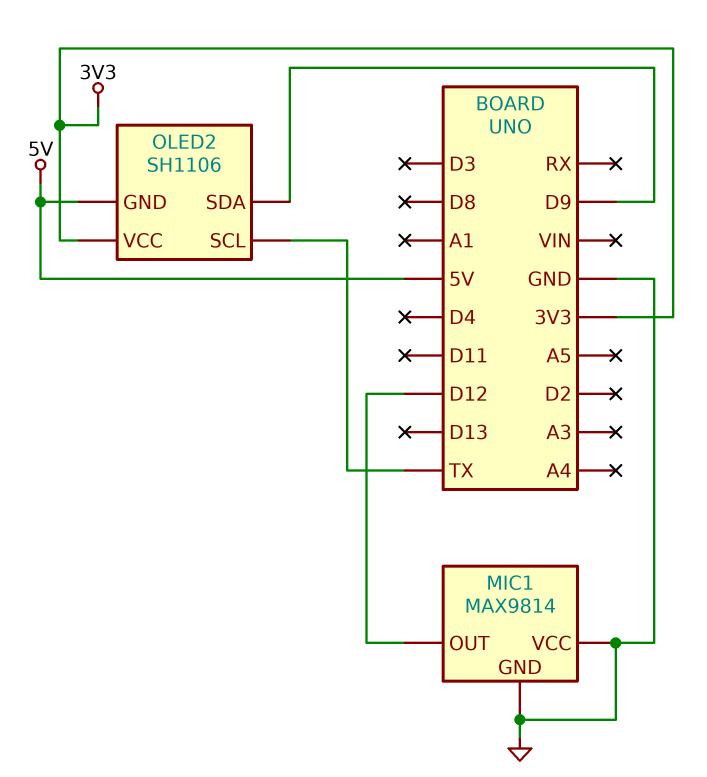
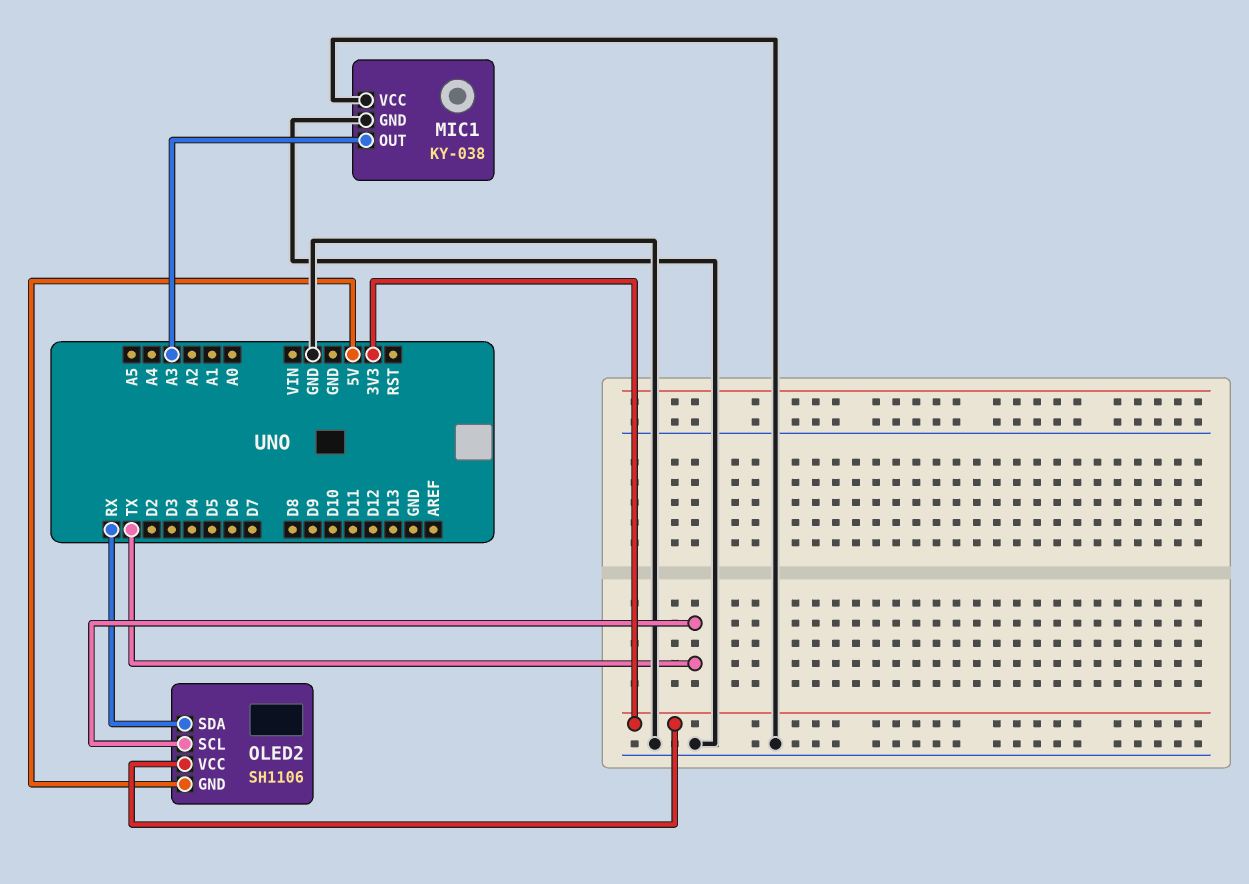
MIC1: MAX9814 -> KY-038
MIC1 pin OUT: D12 -> A3
OLED2 pin SDA: D9 -> RX

